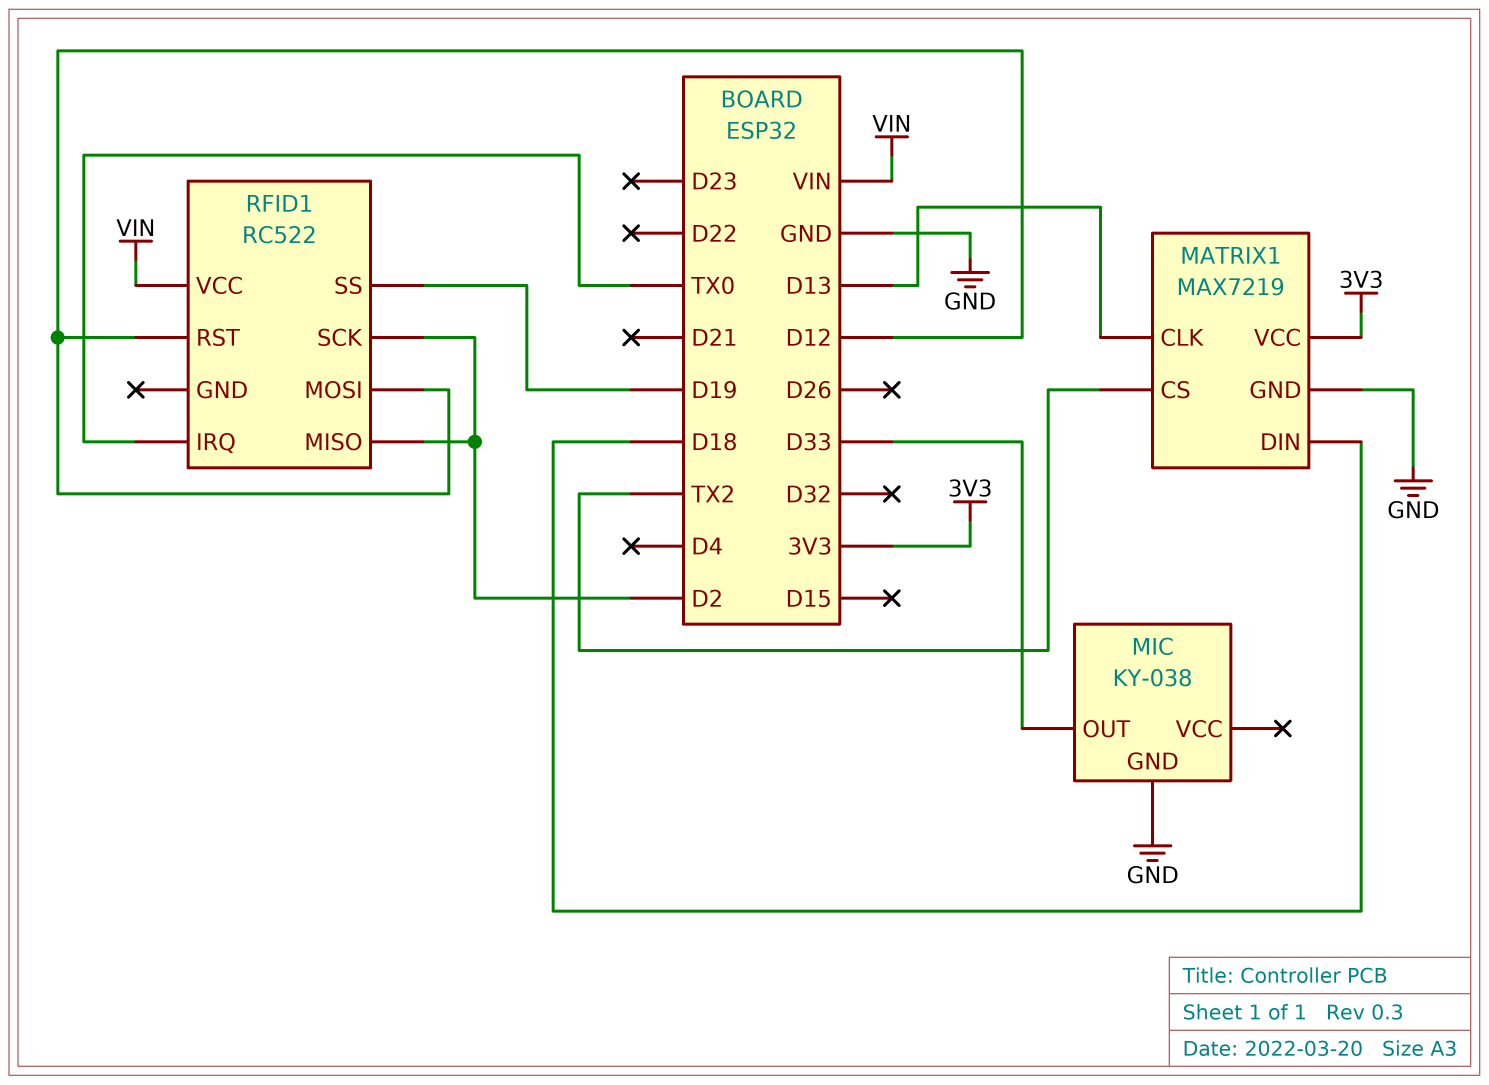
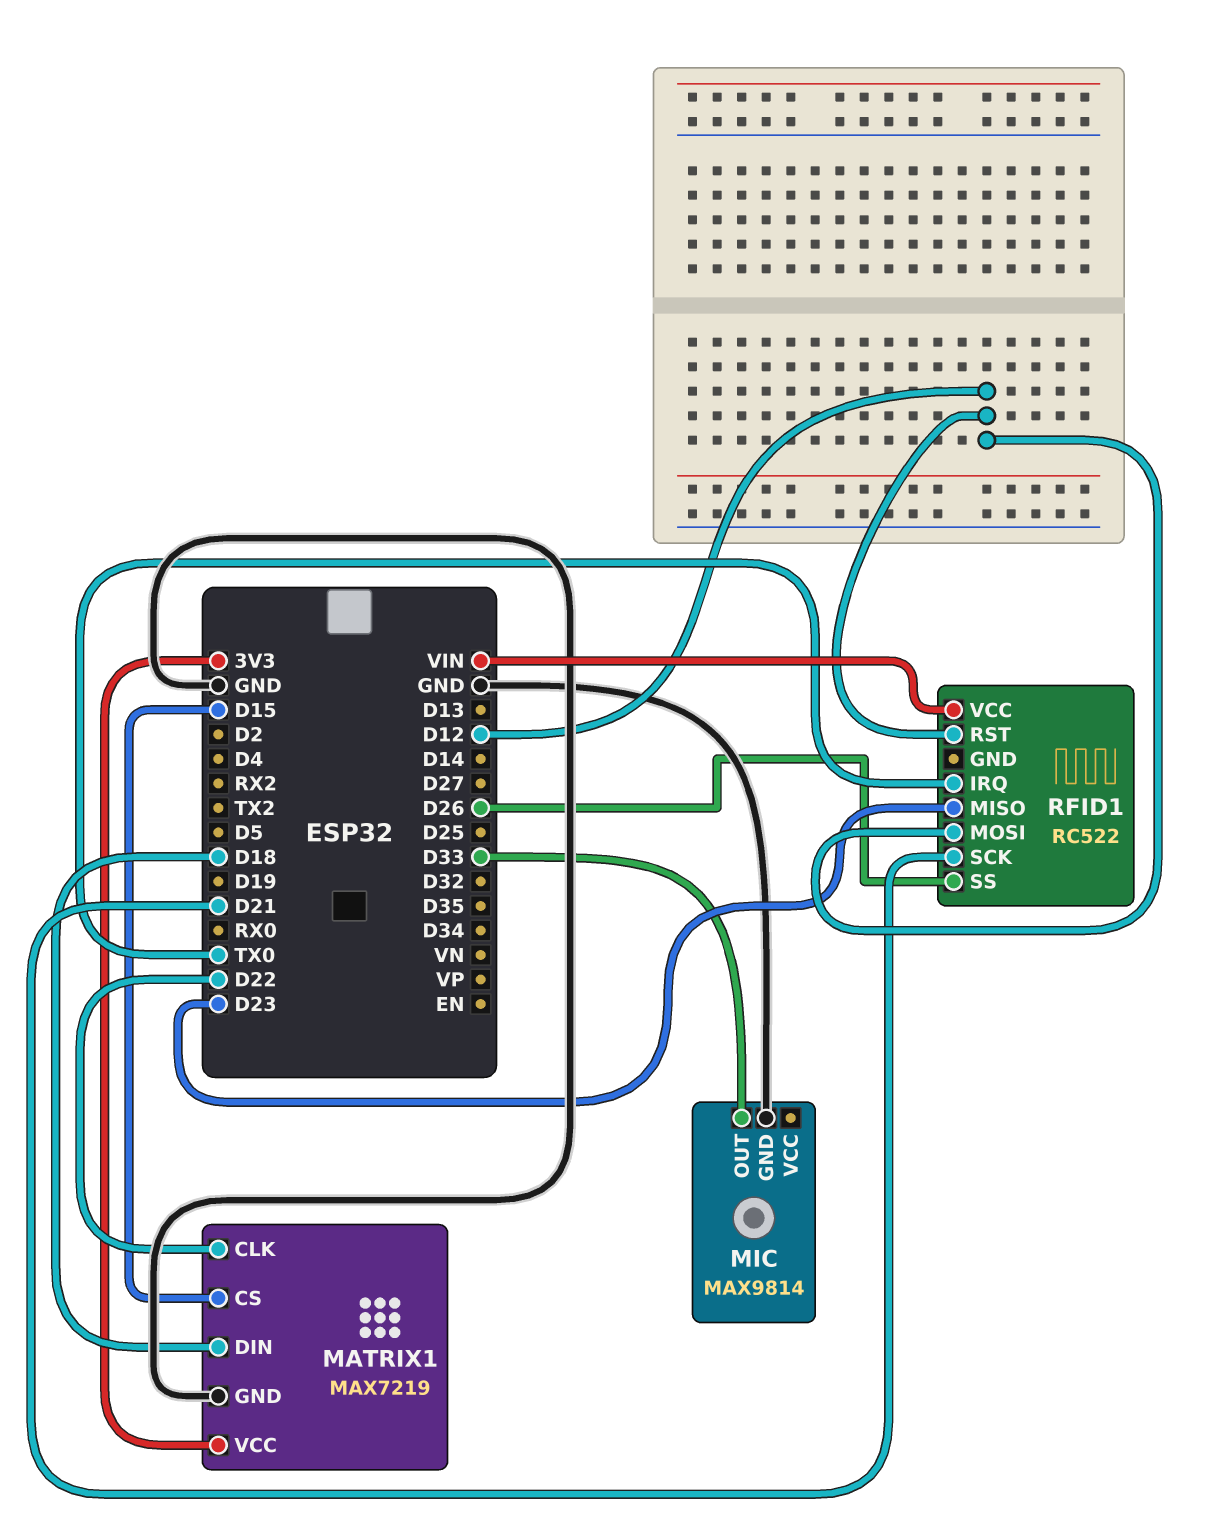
MATRIX1 pin CLK: D13 -> D22
MATRIX1 pin CS: TX2 -> D15
MIC: KY-038 -> MAX9814
RFID1 pin MISO: D2 -> D23
RFID1 pin SCK: D2 -> D21
RFID1 pin SS: D19 -> D26

